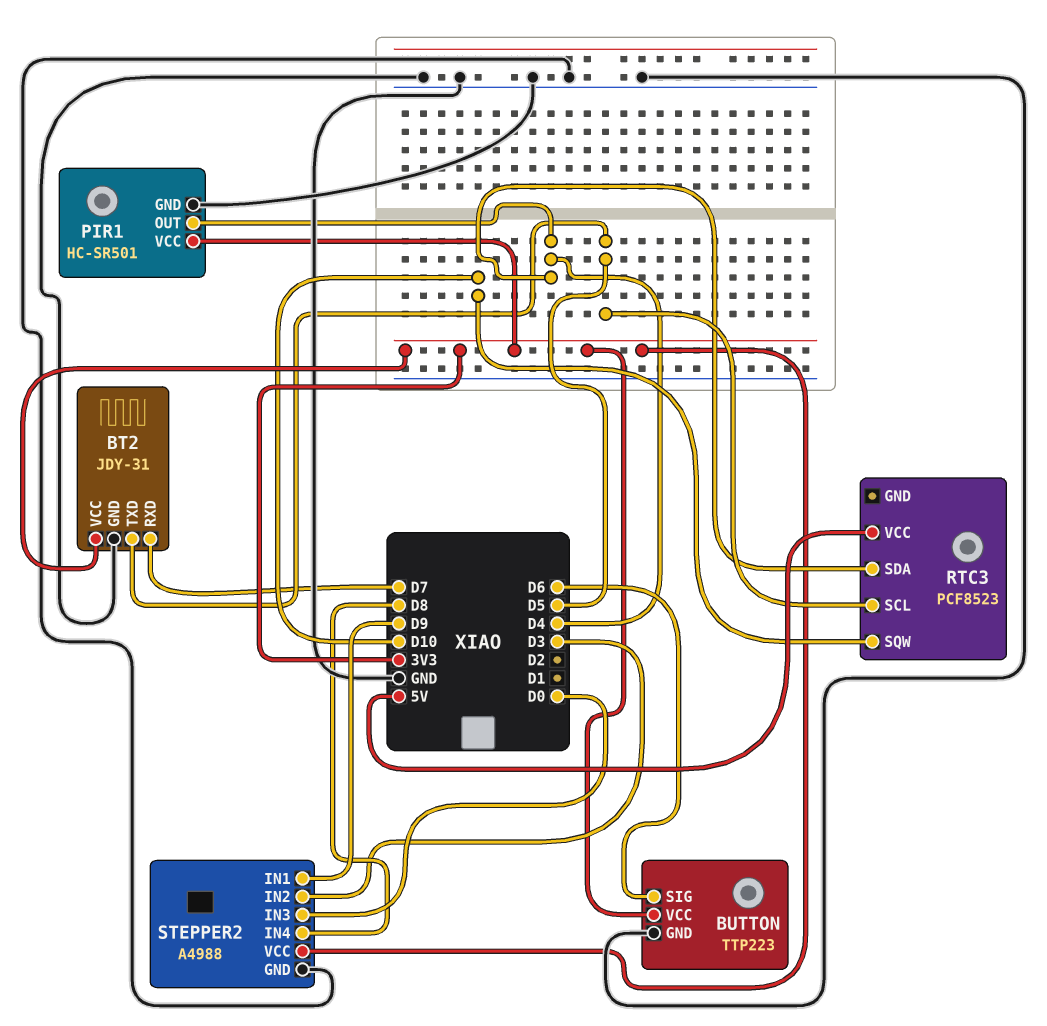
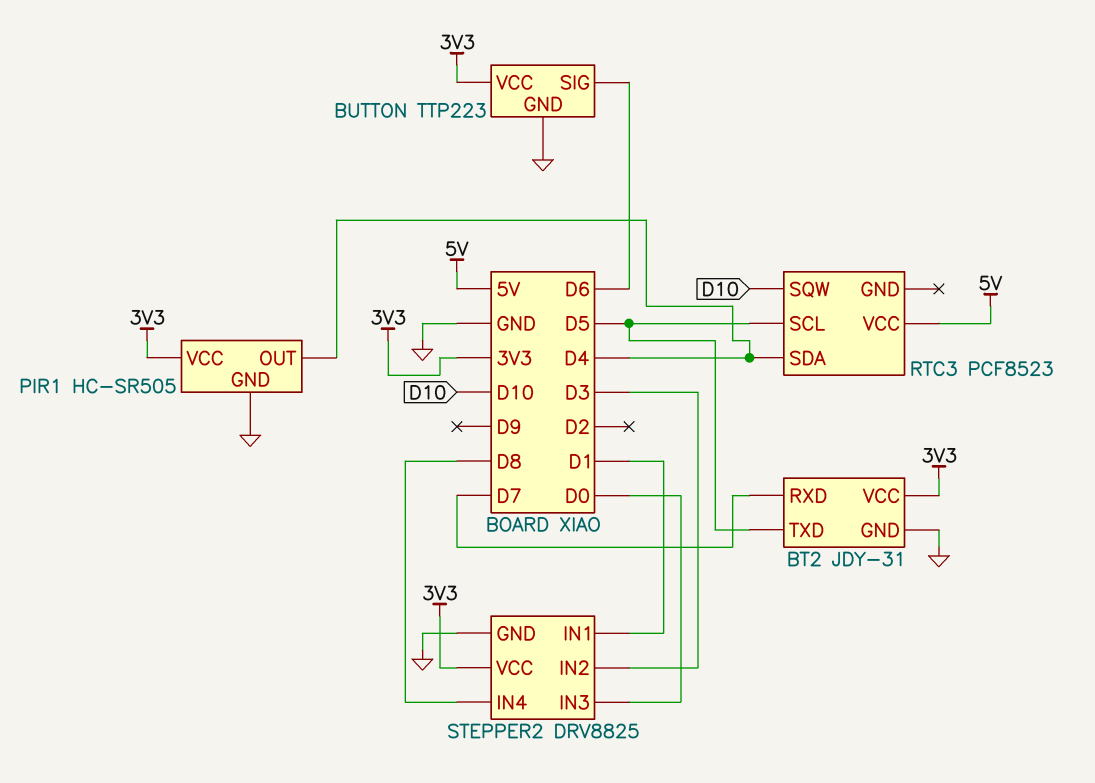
PIR1: HC-SR501 -> HC-SR505
STEPPER2: A4988 -> DRV8825
STEPPER2 pin IN1: D9 -> D1

